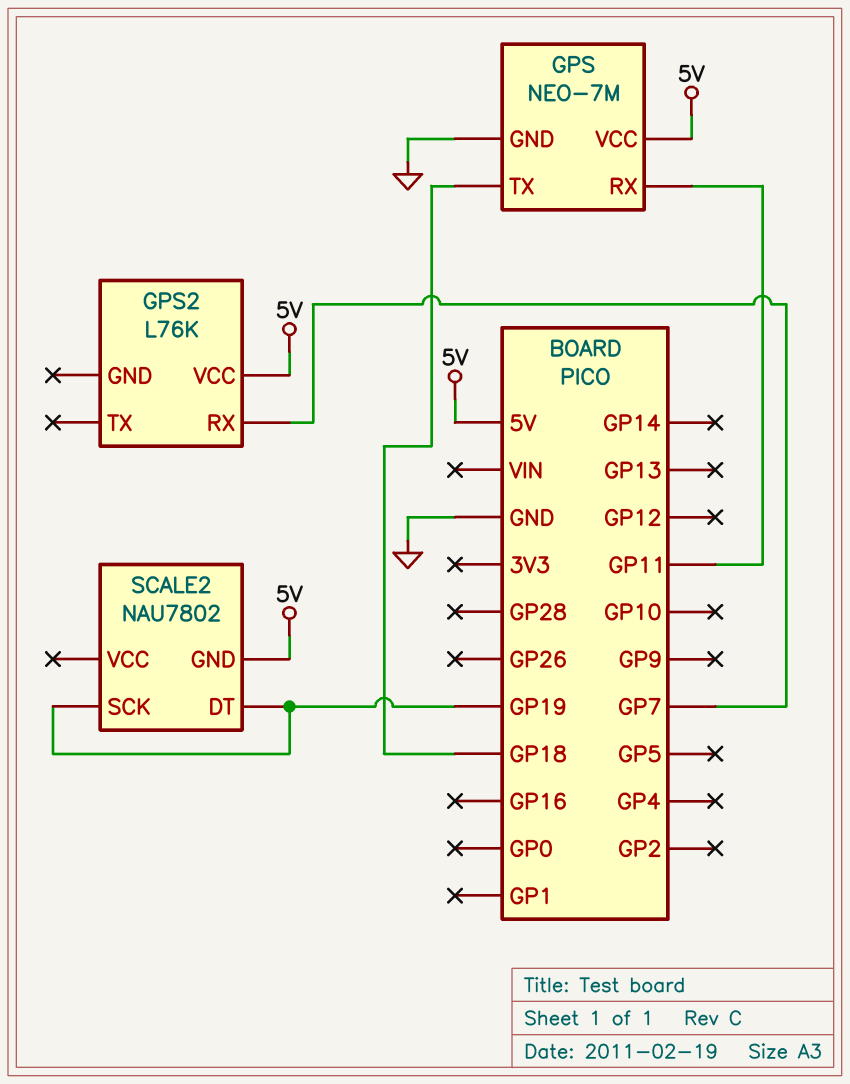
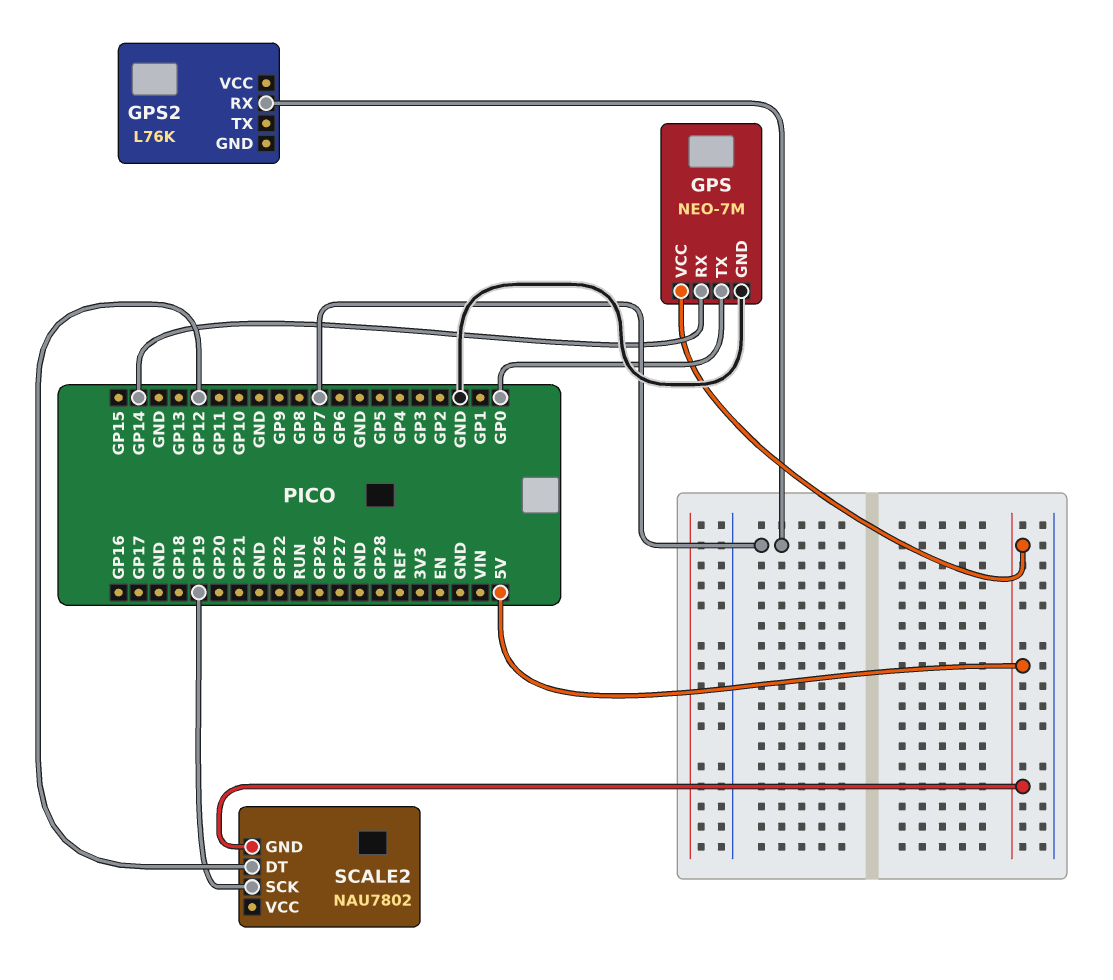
GPS pin RX: GP11 -> GP14
GPS pin TX: GP18 -> GP0
GPS2 pin VCC: 5V -> none
SCALE2 pin DT: GP19 -> GP12

